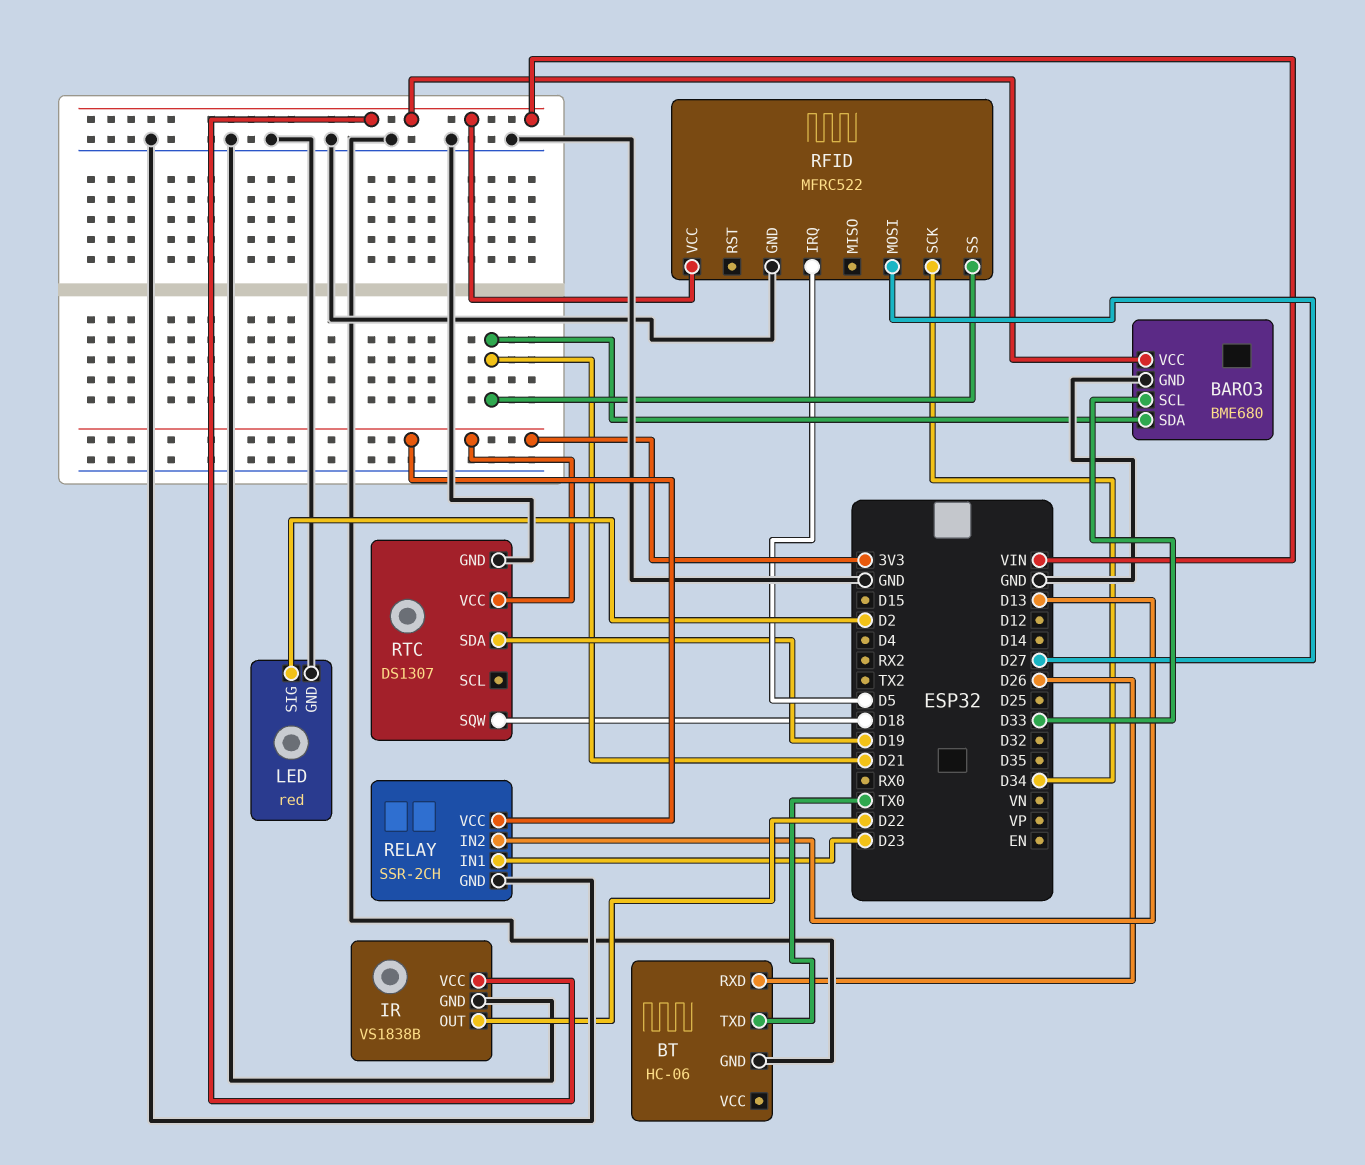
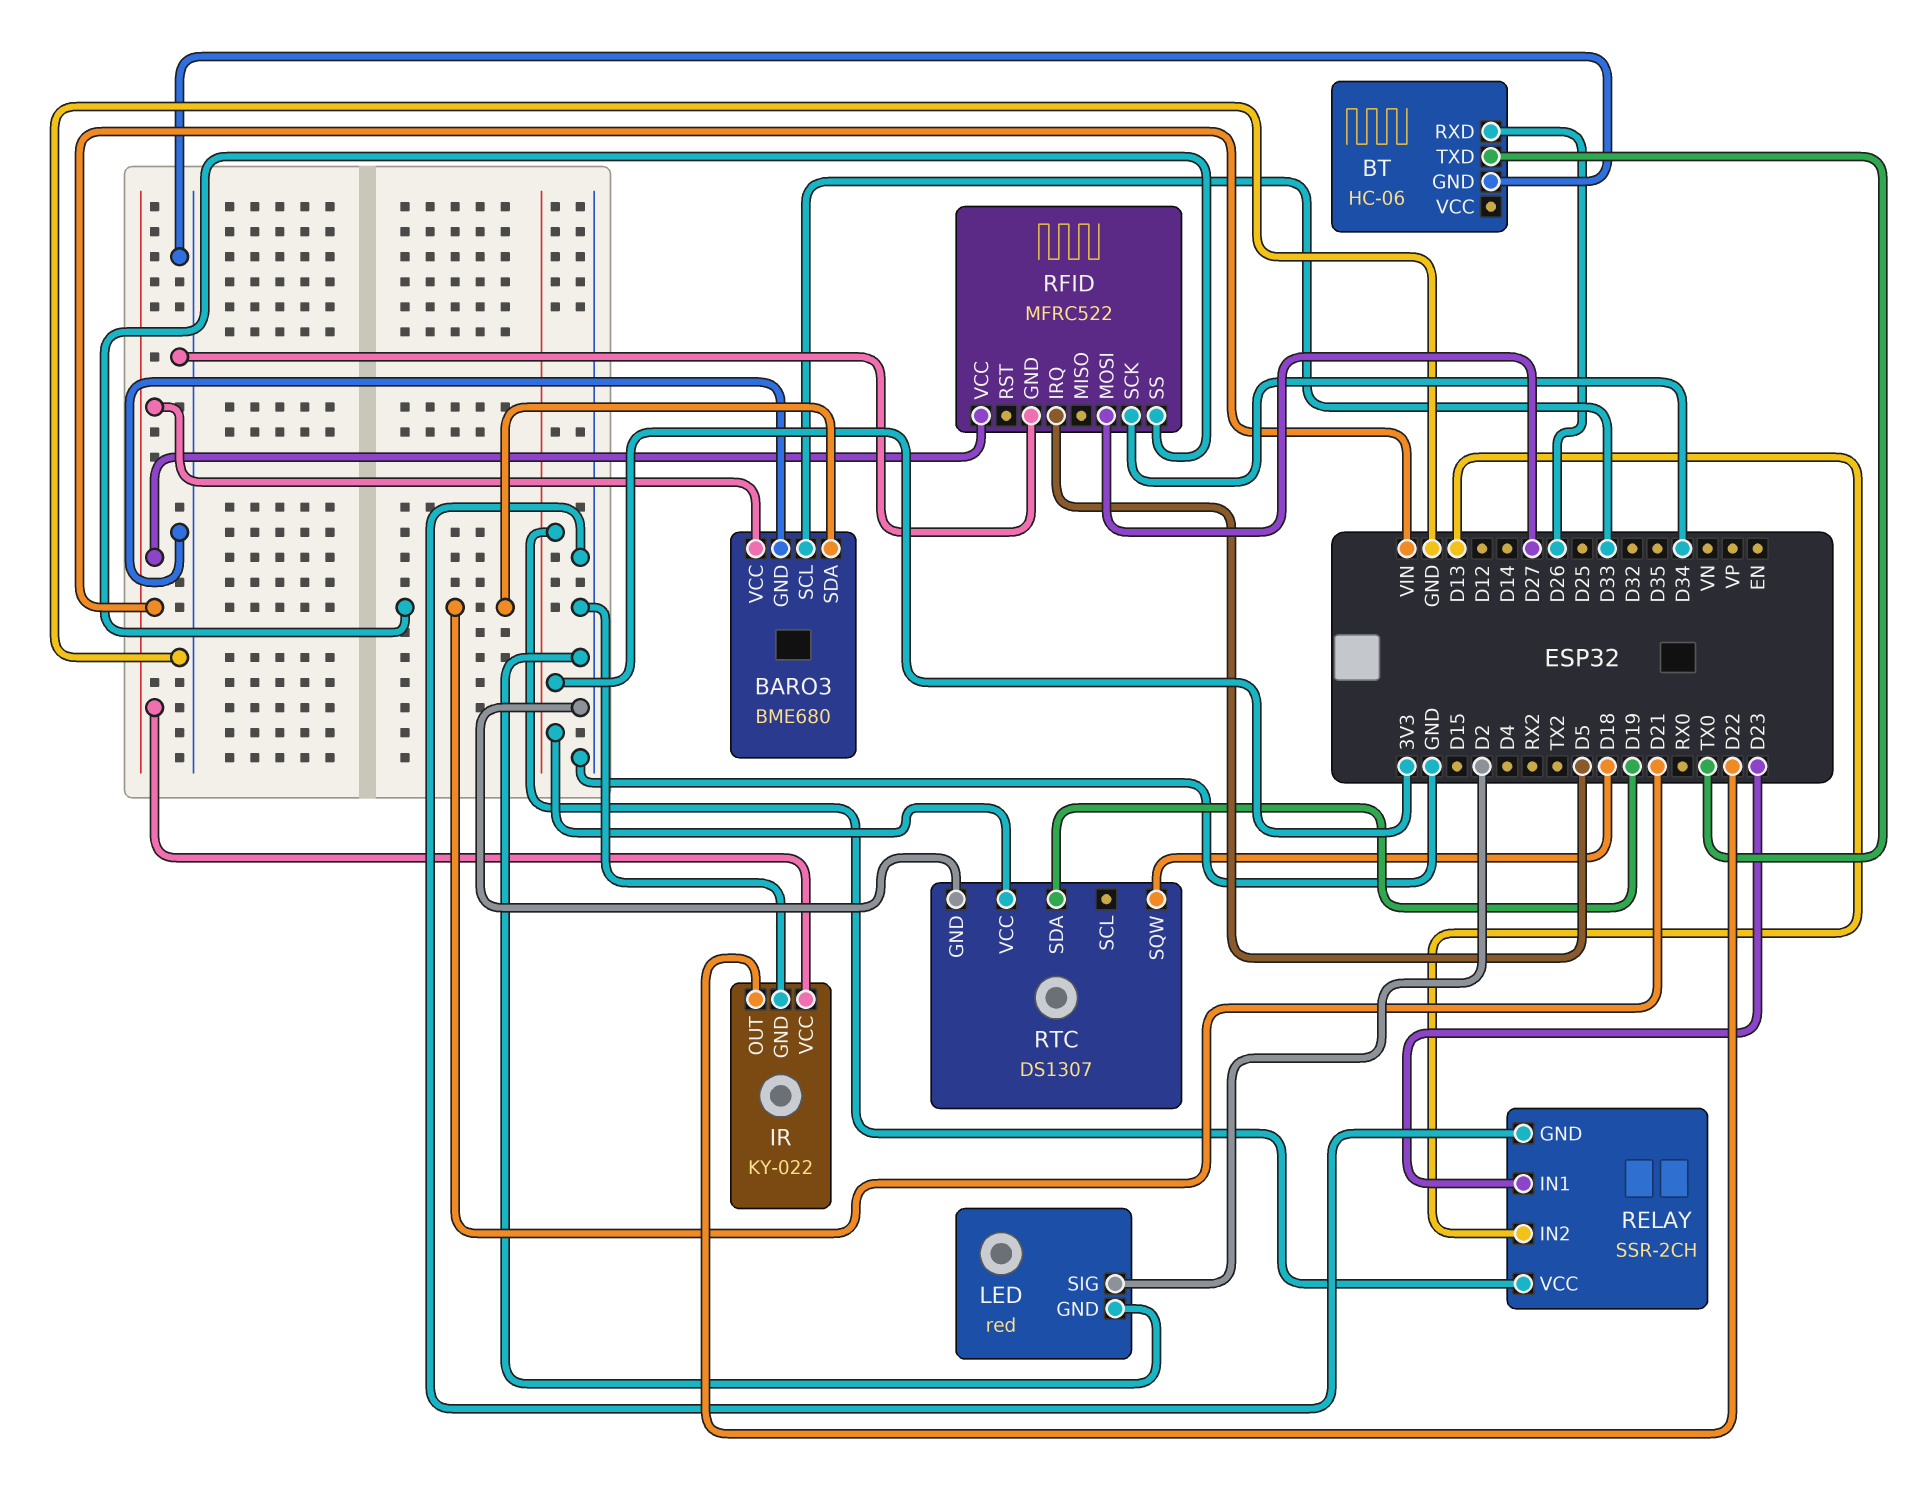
IR: VS1838B -> KY-022

